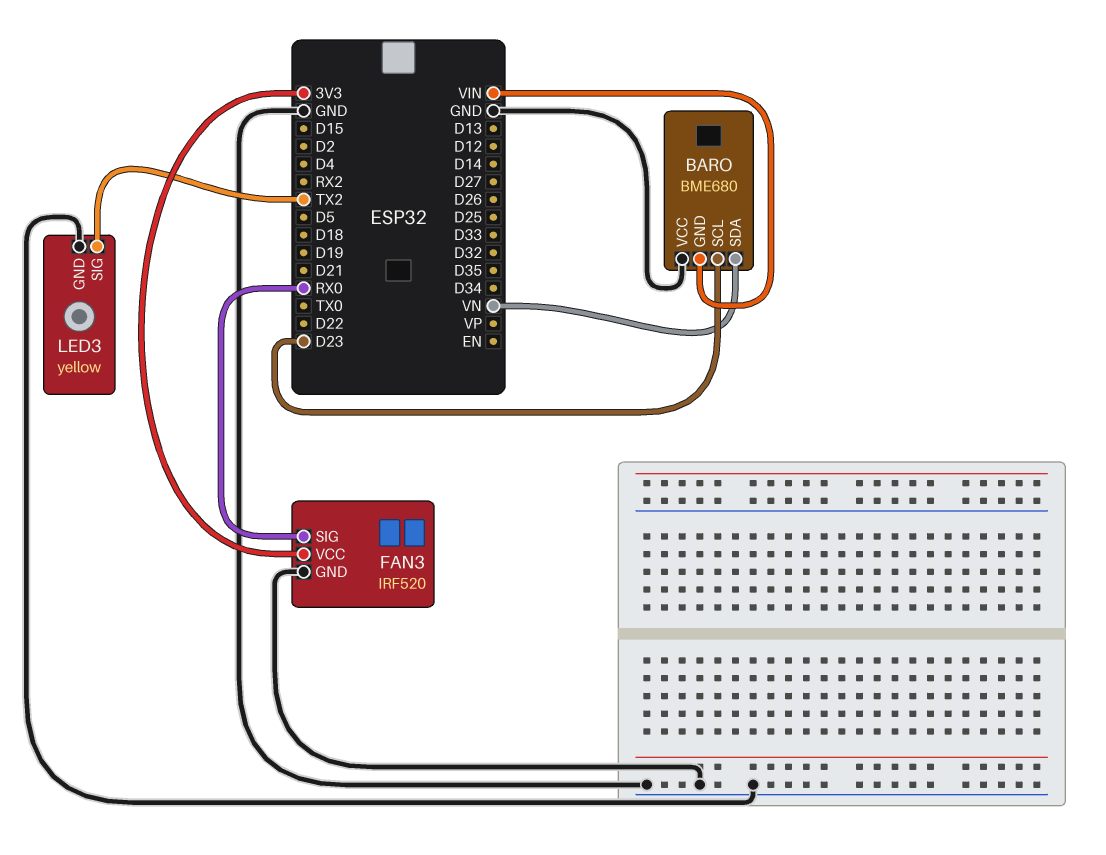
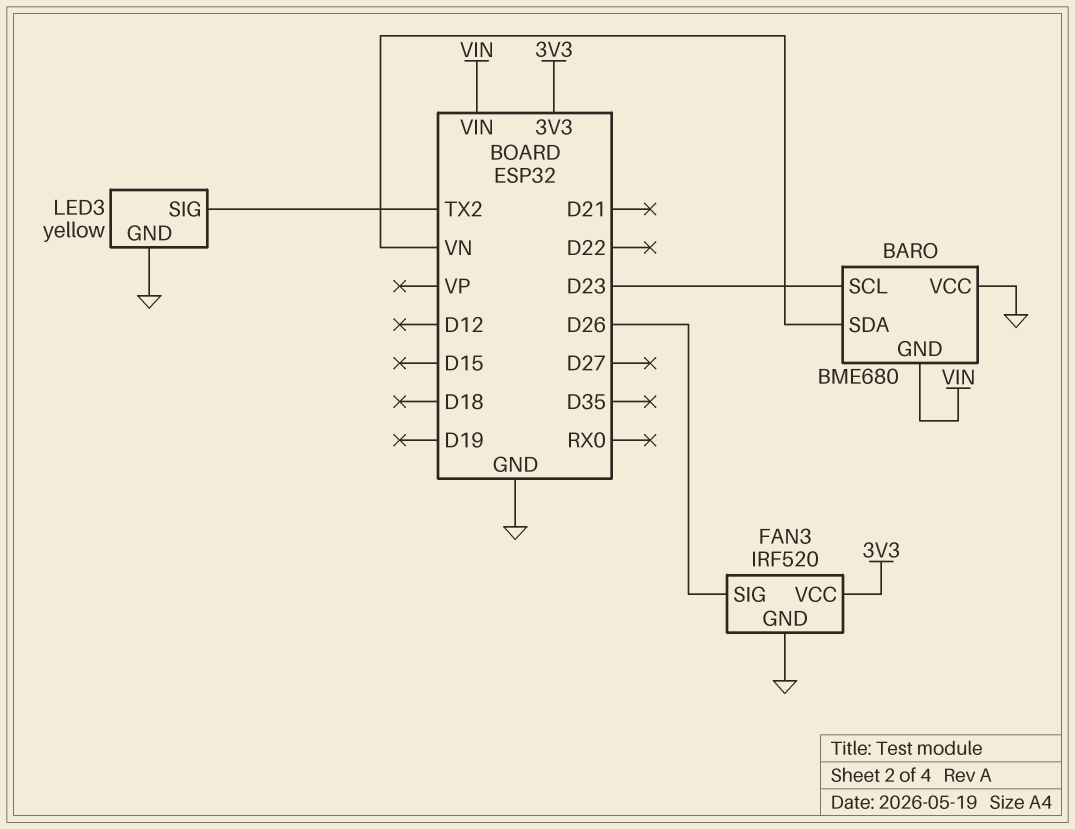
FAN3 pin SIG: RX0 -> D26

